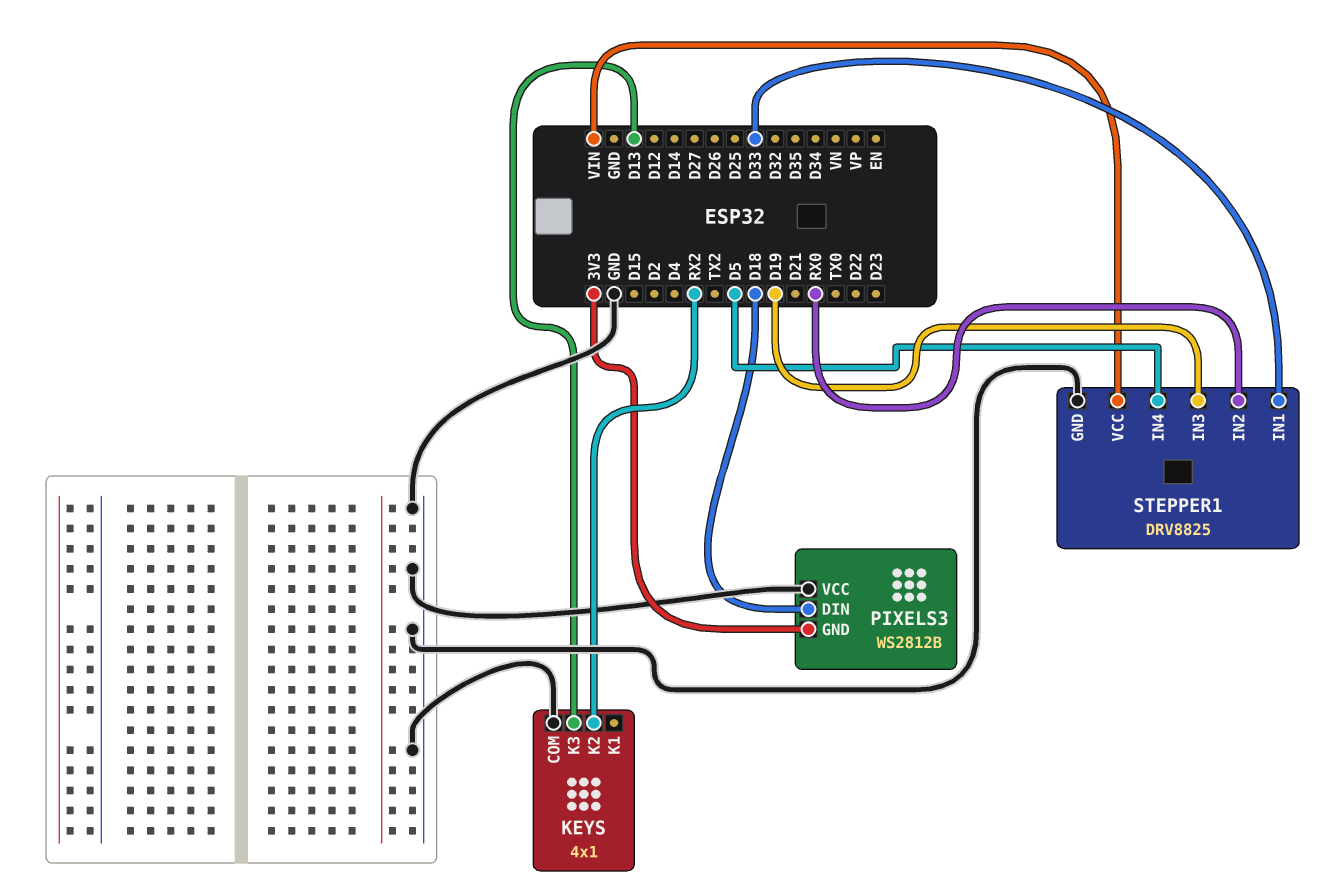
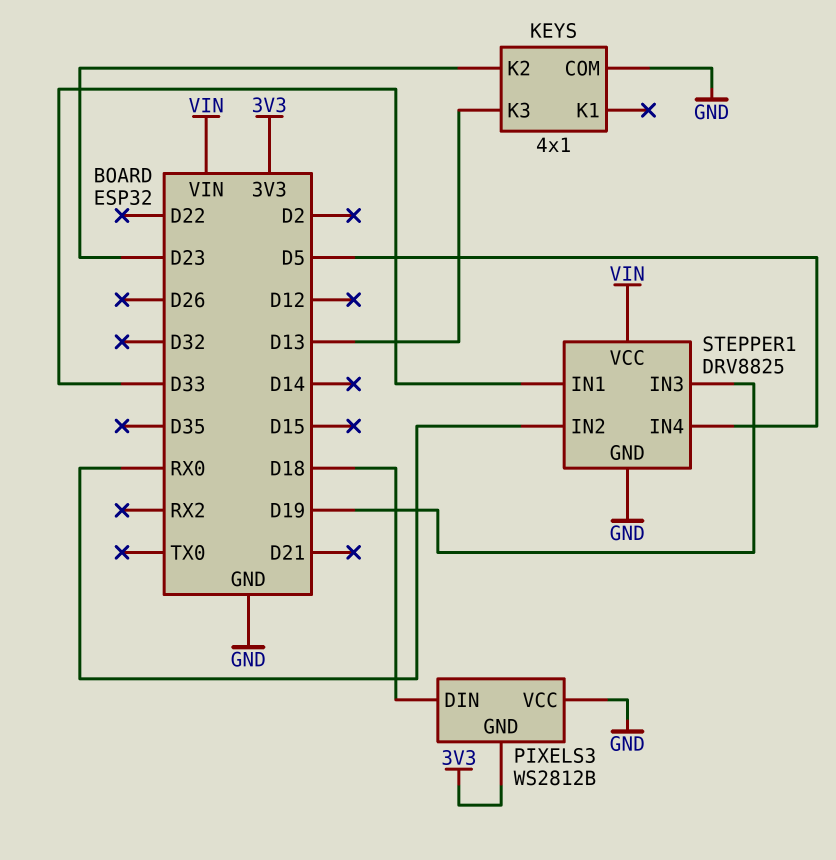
KEYS pin K2: RX2 -> D23

